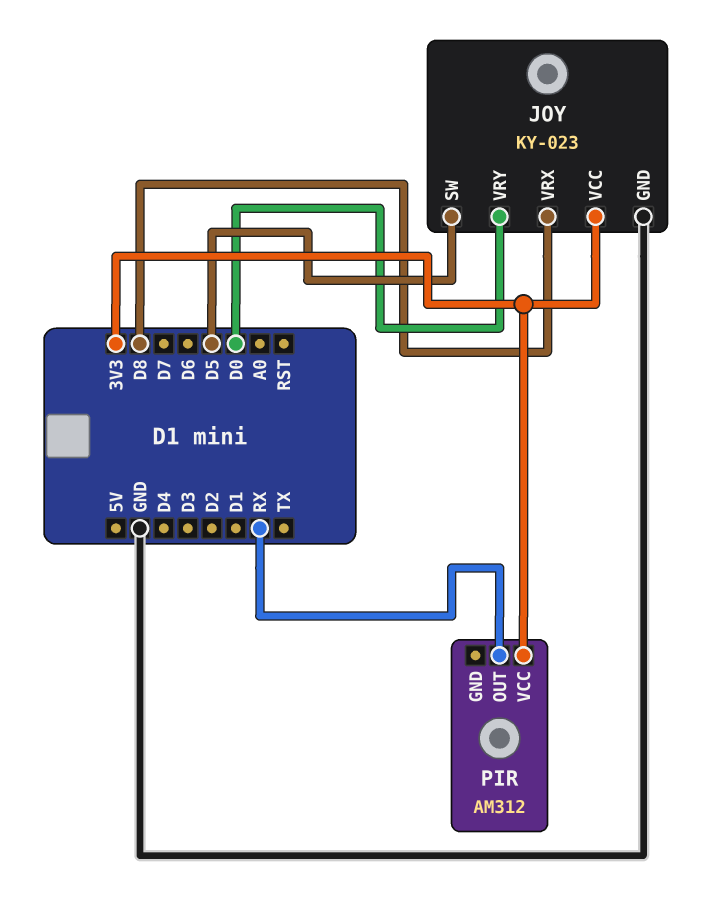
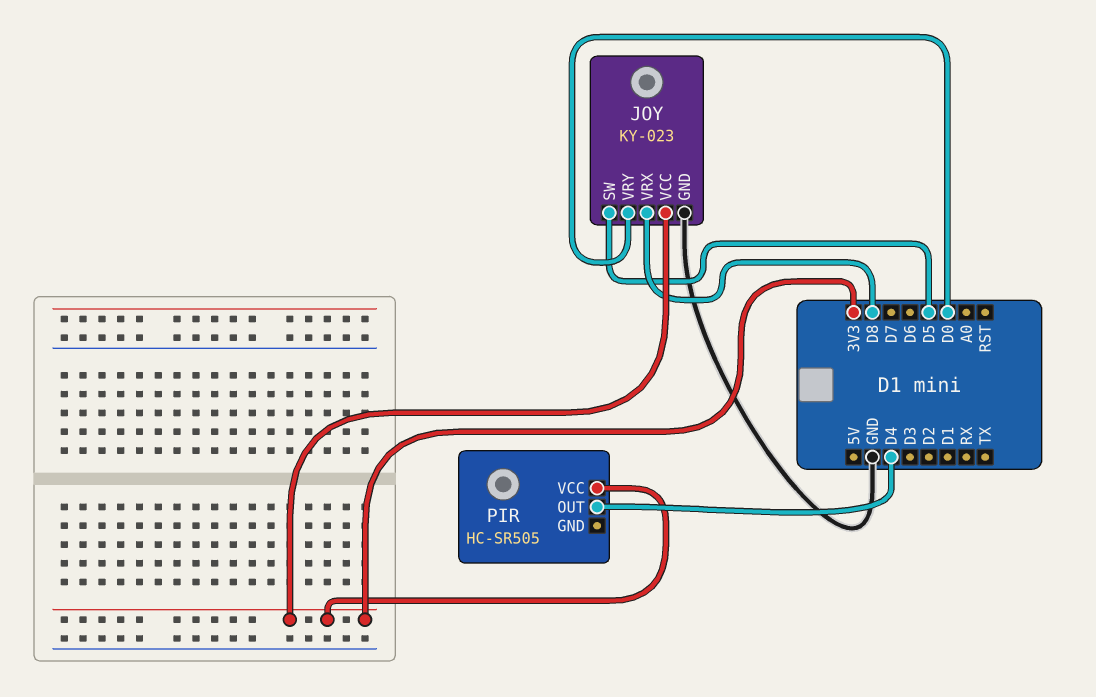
PIR: AM312 -> HC-SR505
PIR pin OUT: RX -> D4

